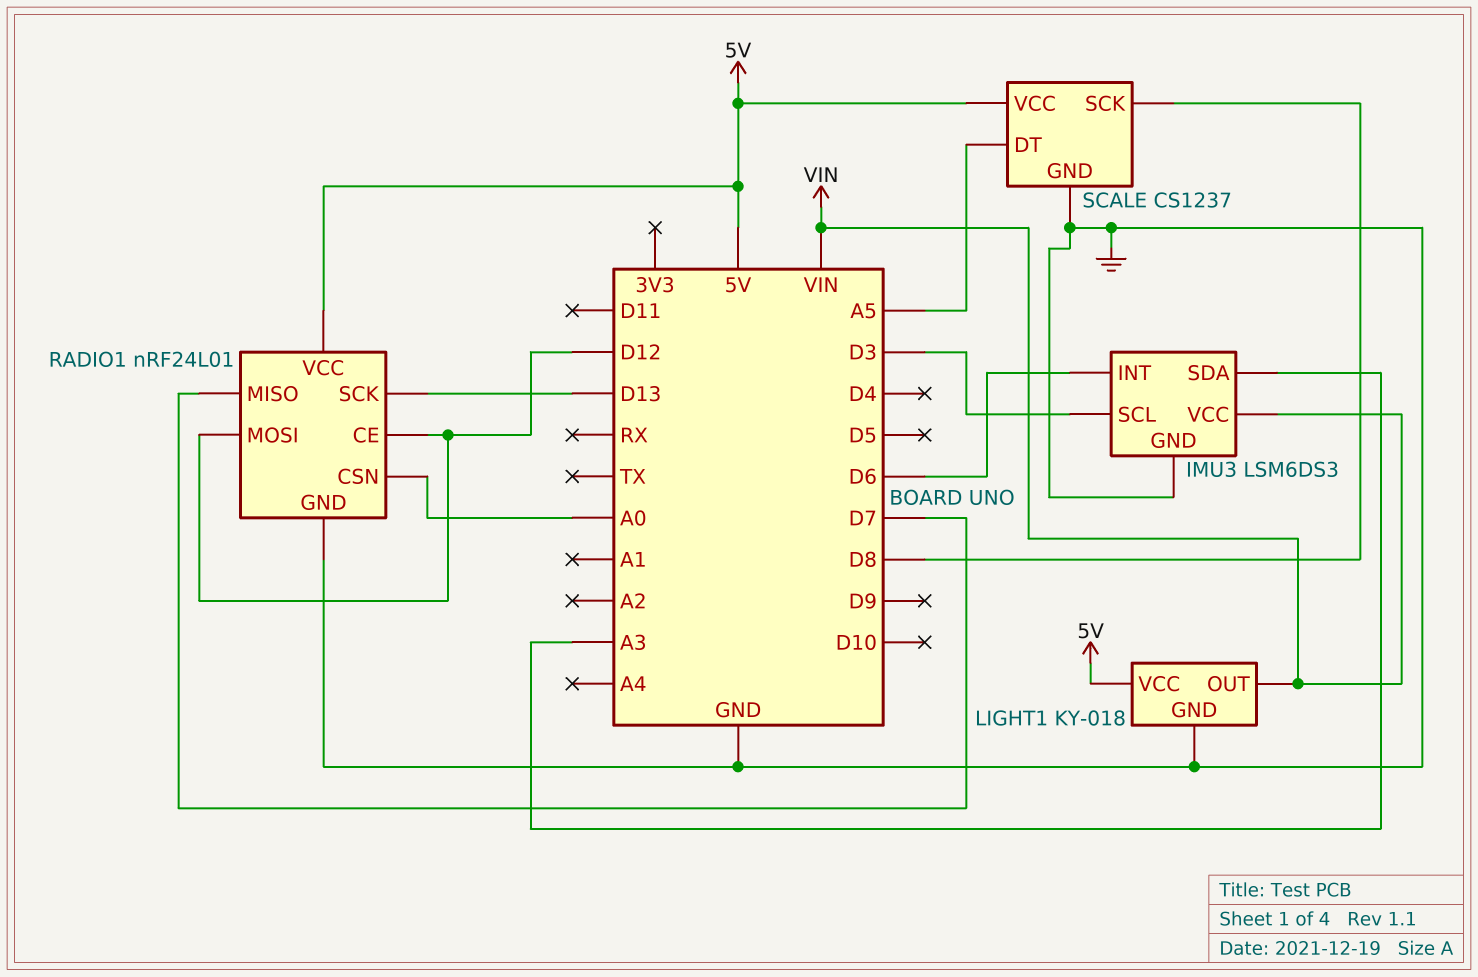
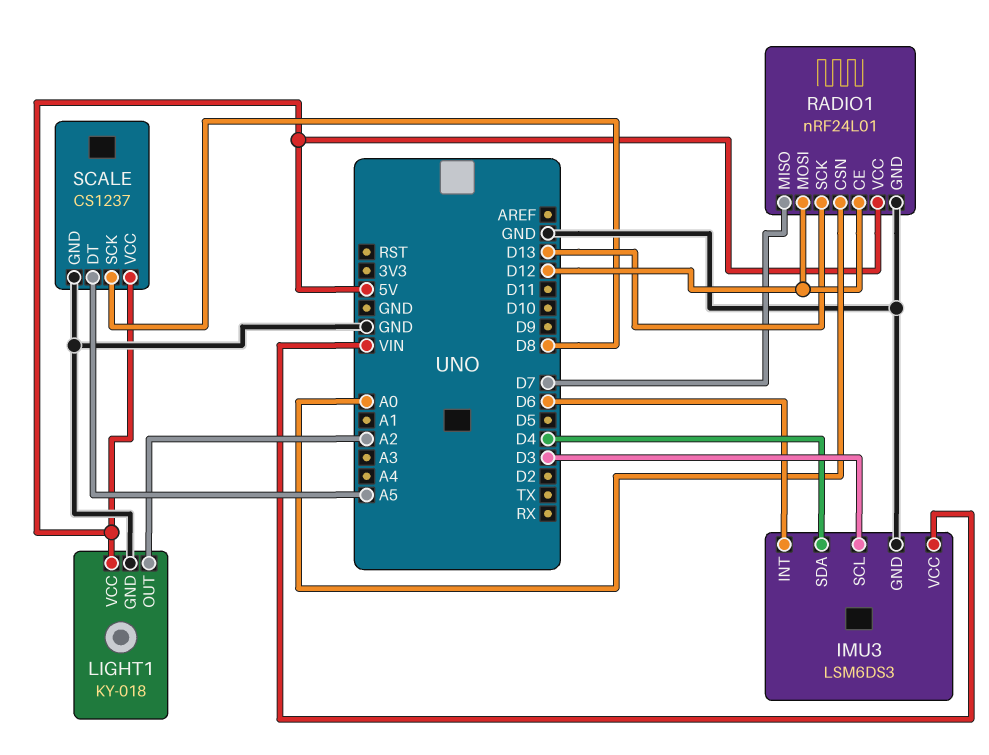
IMU3 pin SDA: A3 -> D4
LIGHT1 pin OUT: VIN -> A2

